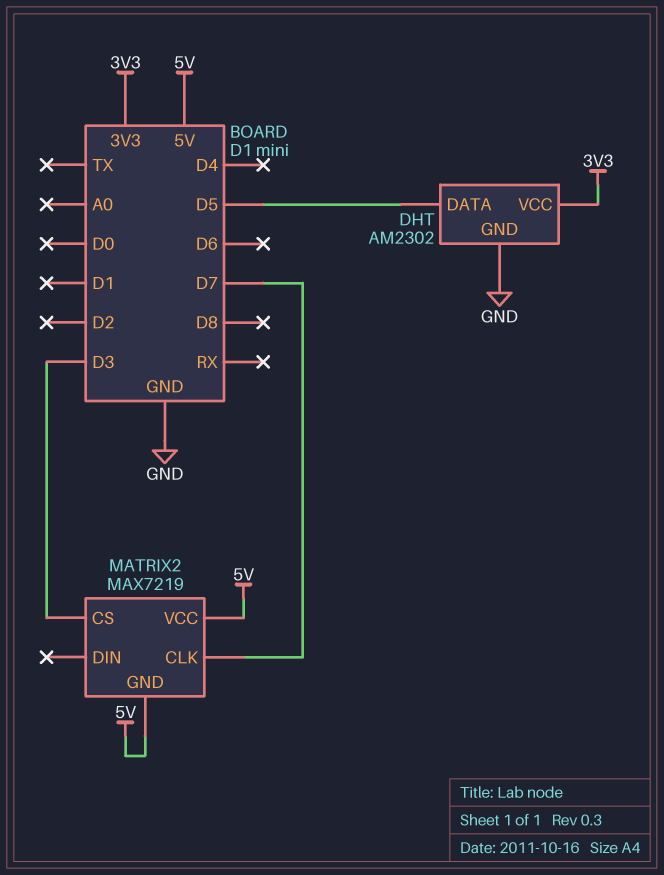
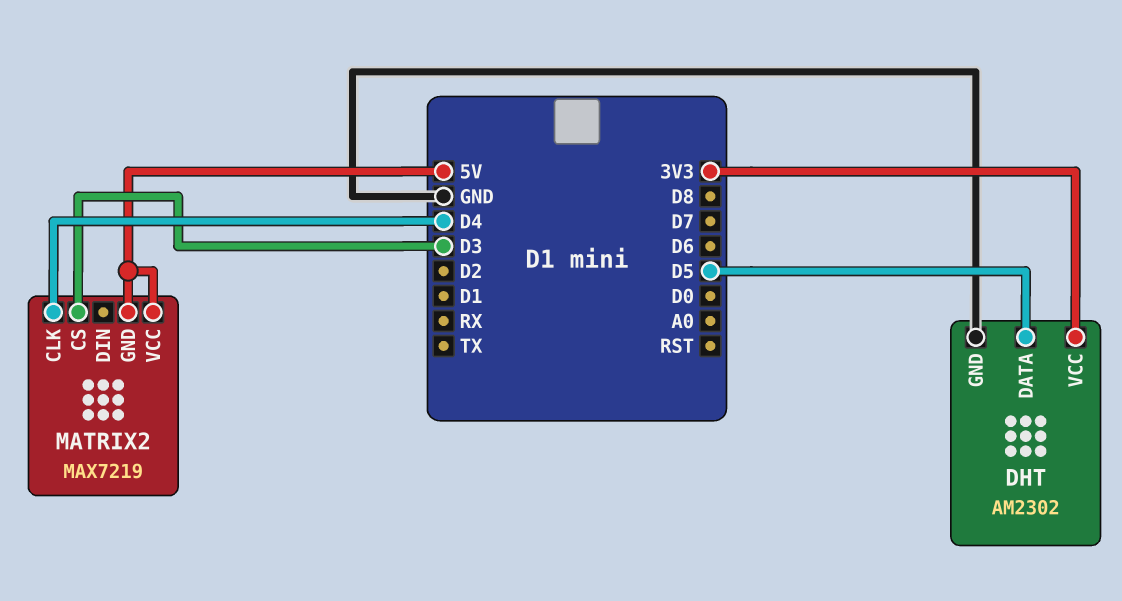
MATRIX2 pin CLK: D7 -> D4

